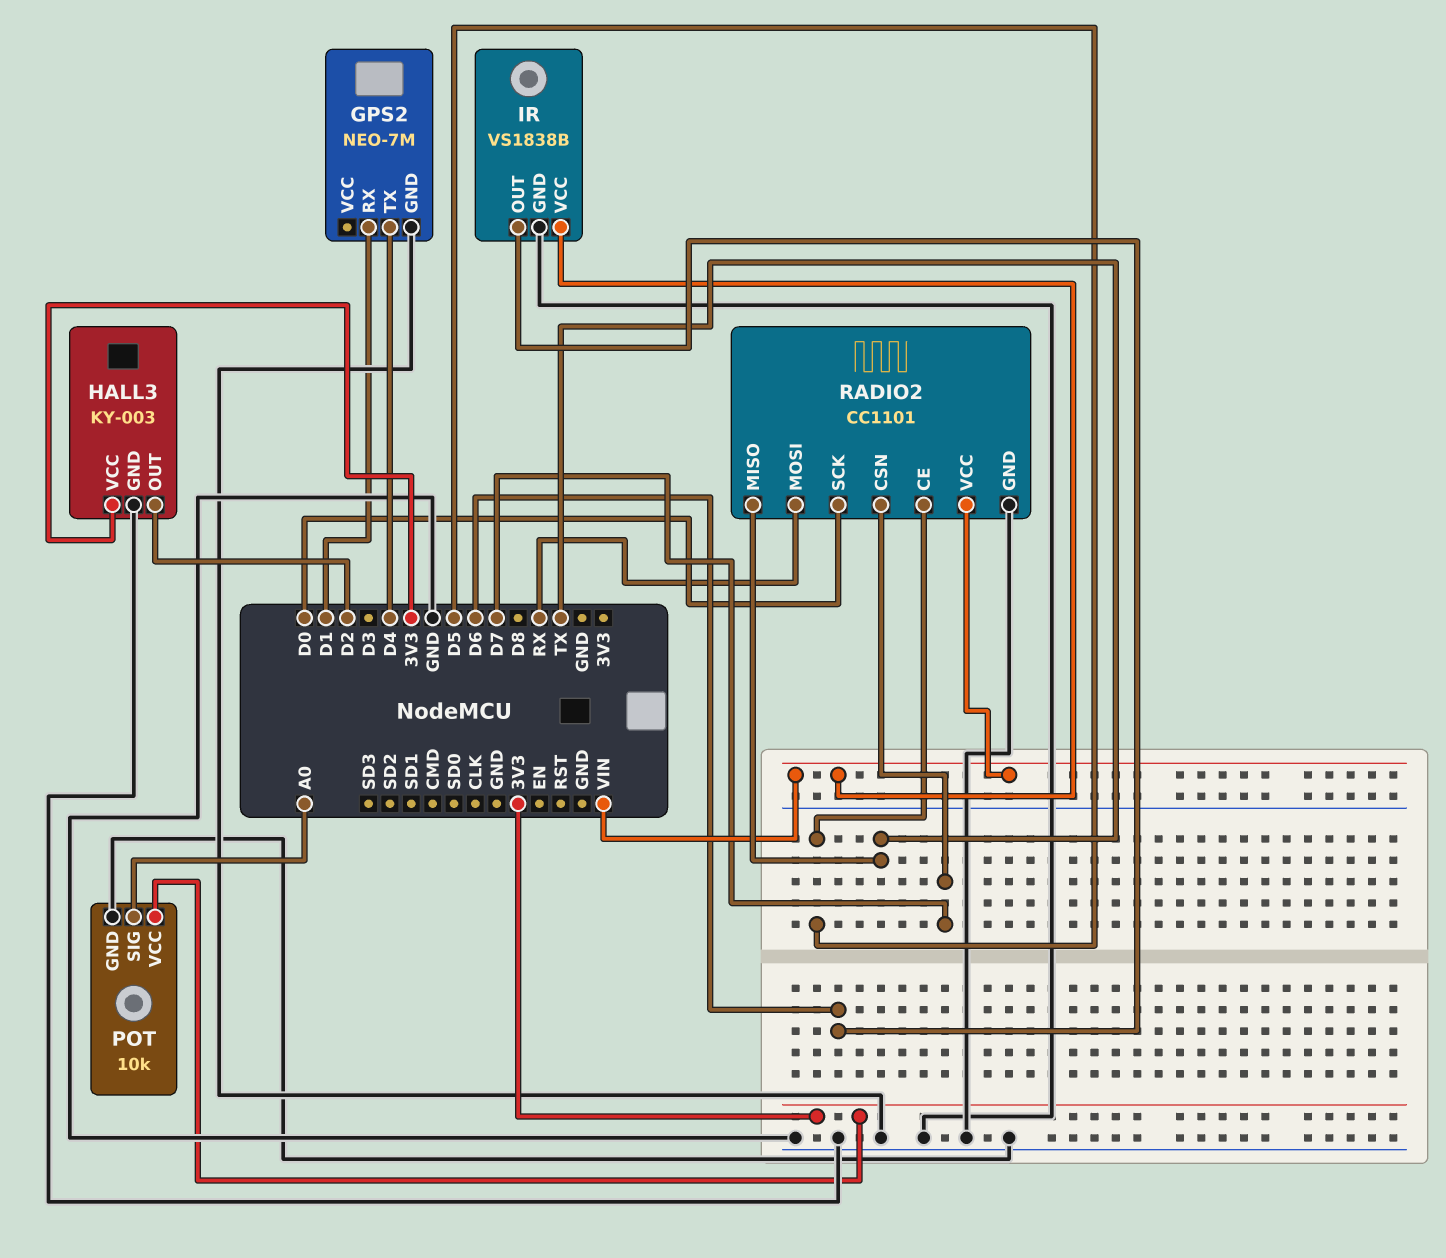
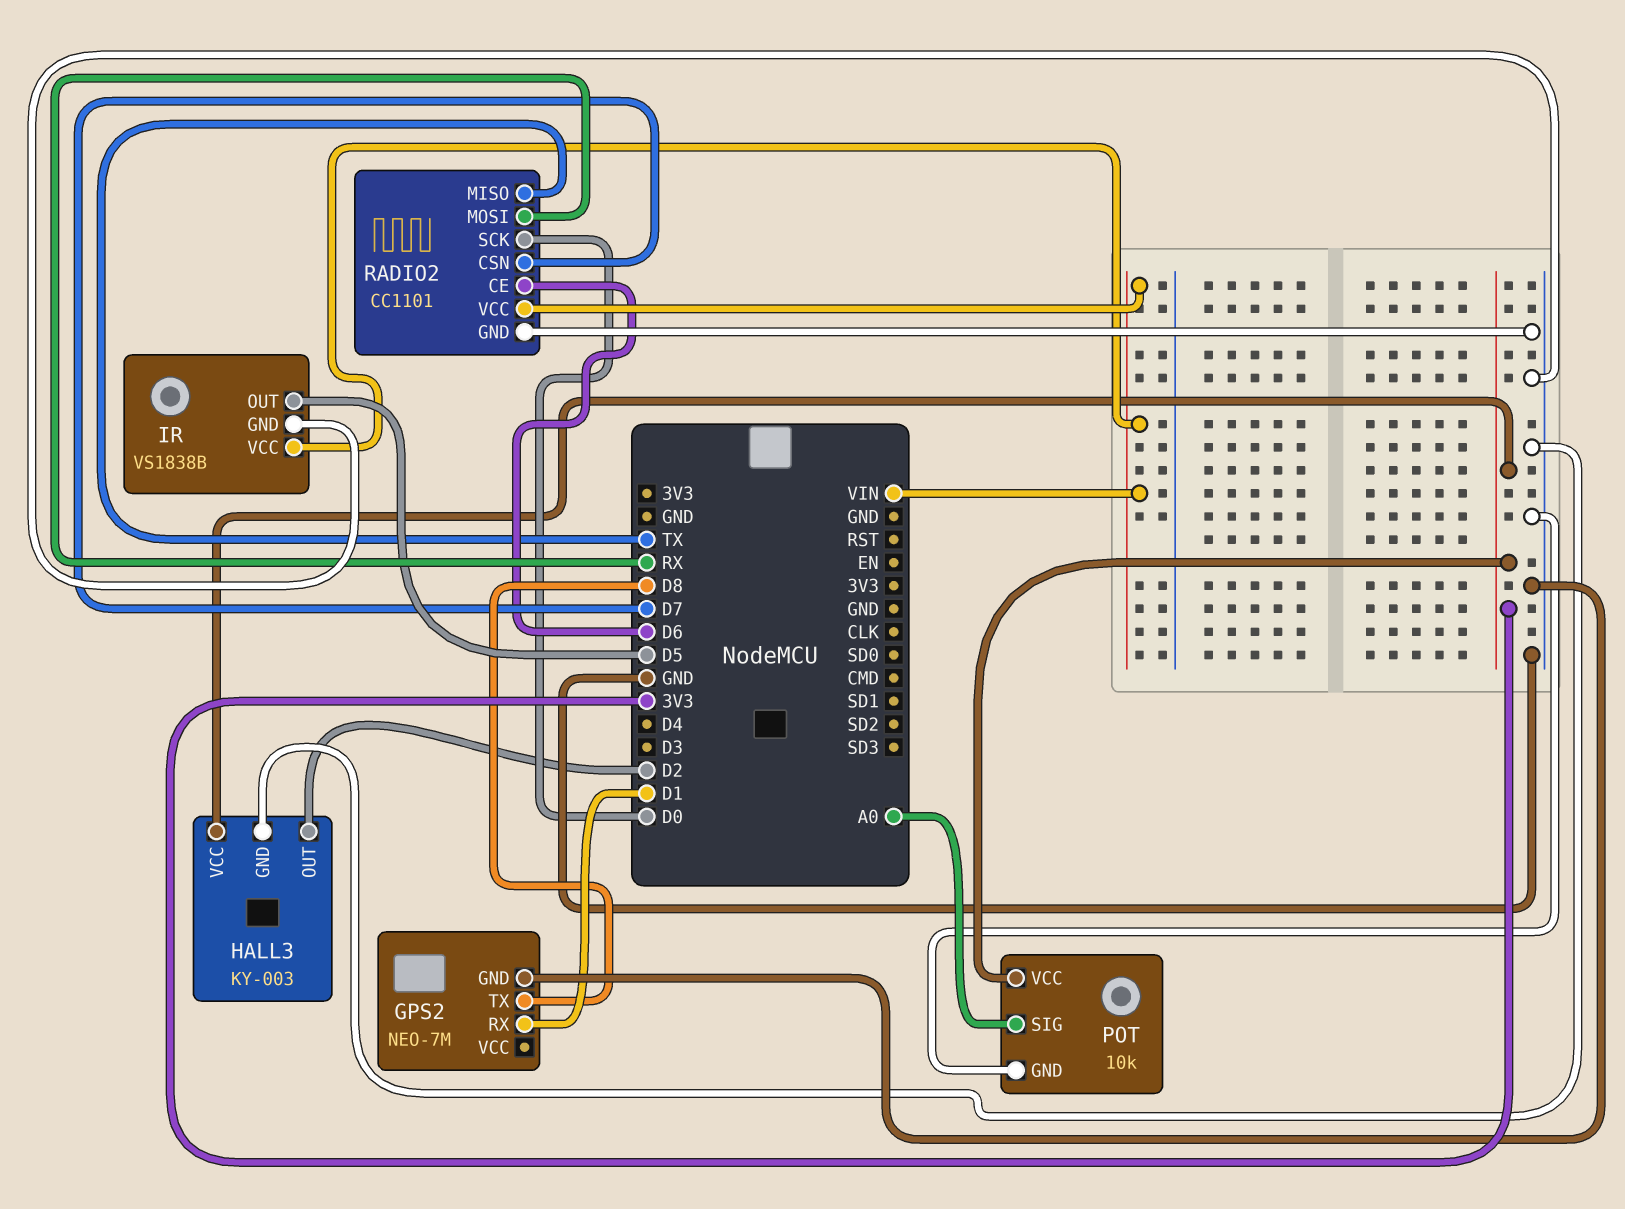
GPS2 pin TX: D4 -> D8
IR pin OUT: D6 -> D5
RADIO2 pin CE: D5 -> D6

